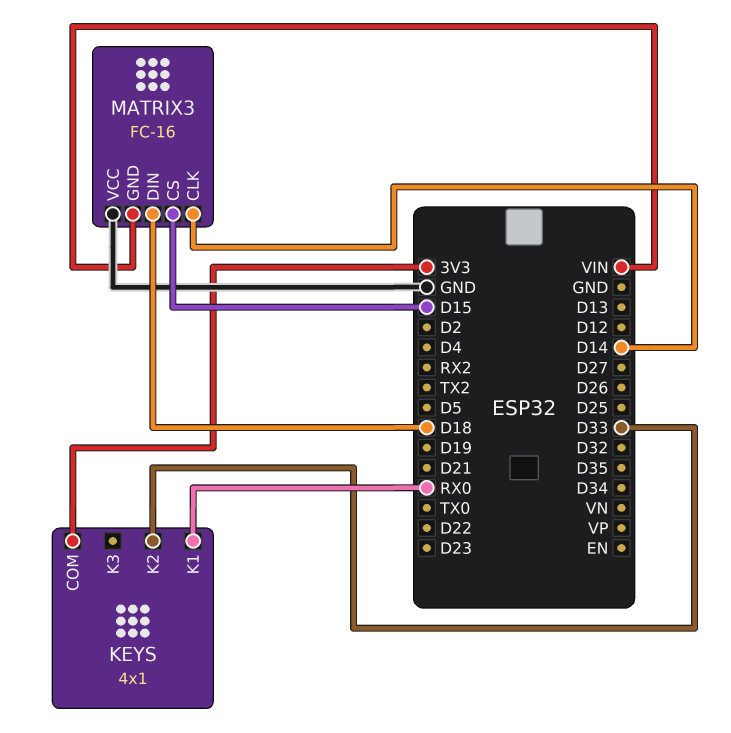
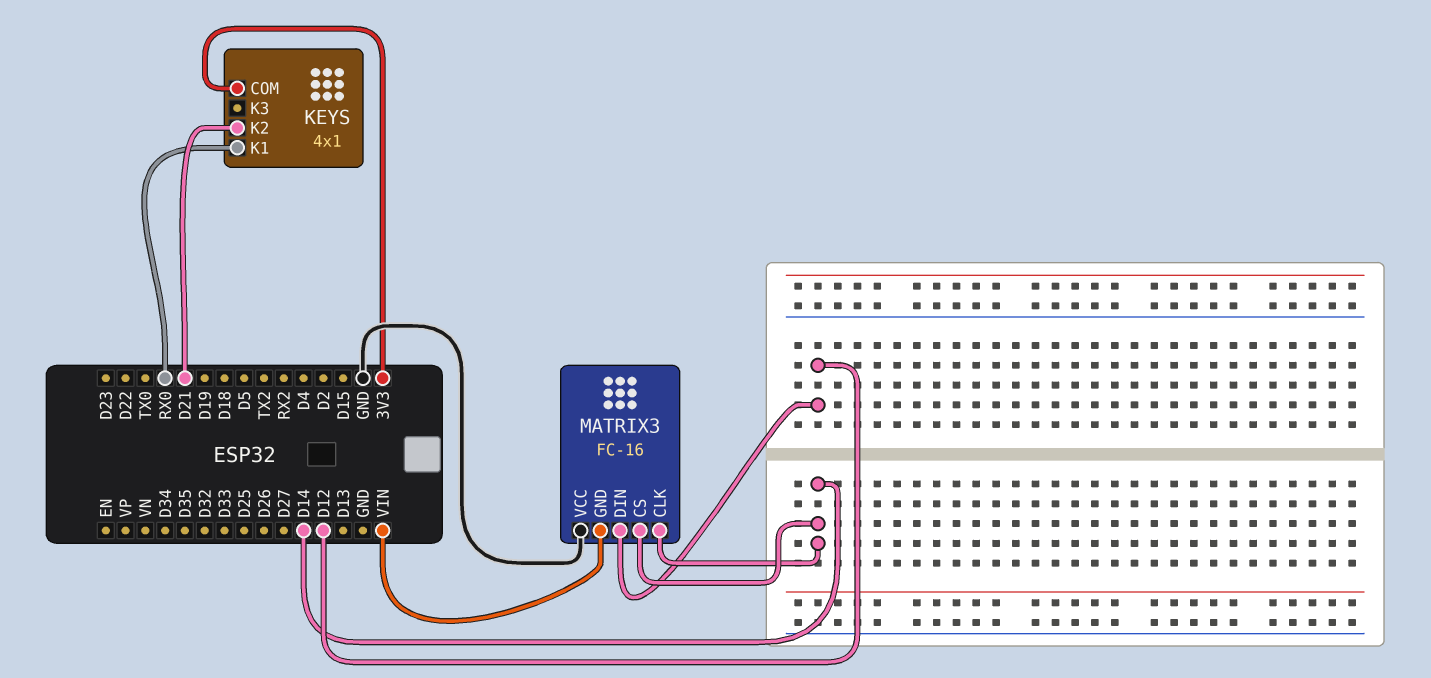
KEYS pin K2: D33 -> D21
MATRIX3 pin CS: D15 -> D14
MATRIX3 pin DIN: D18 -> D12

